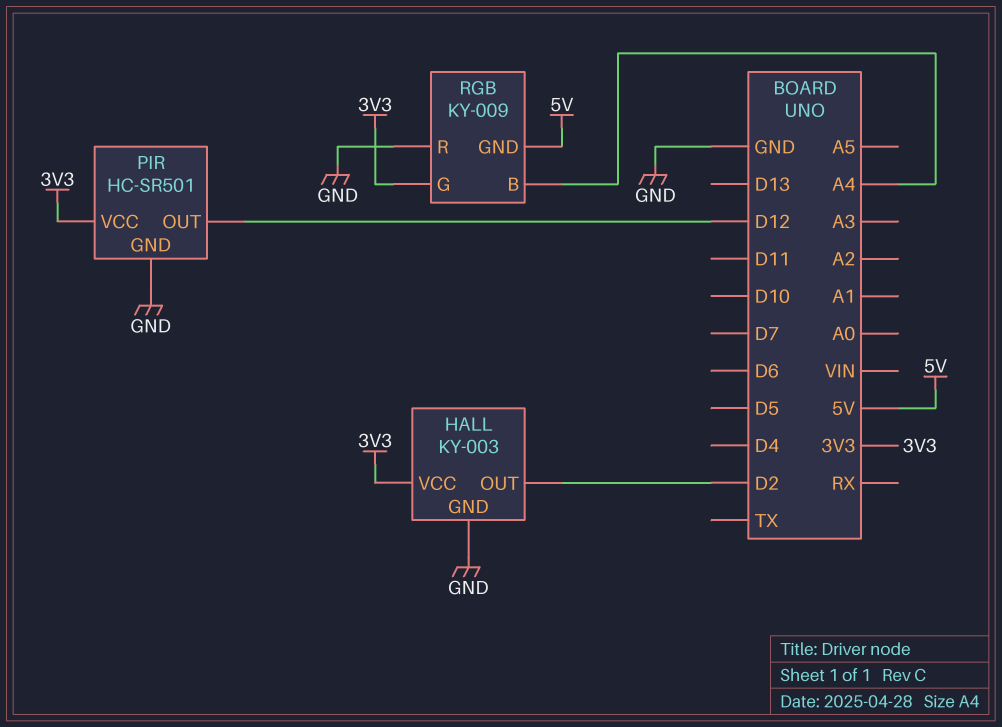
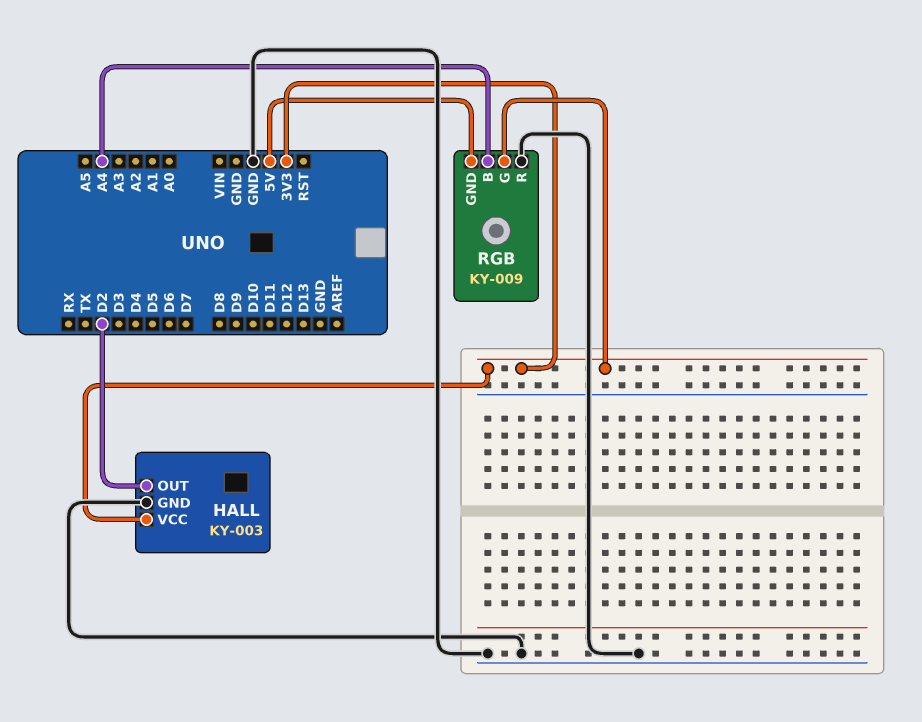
PIR: HC-SR501 -> none
PIR pin GND: GND -> none
PIR pin OUT: D12 -> none
PIR pin VCC: 3V3 -> none

